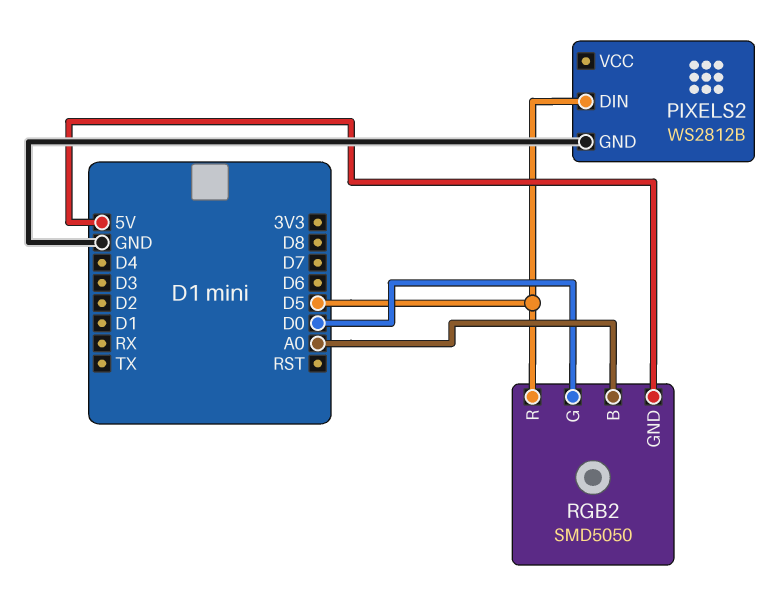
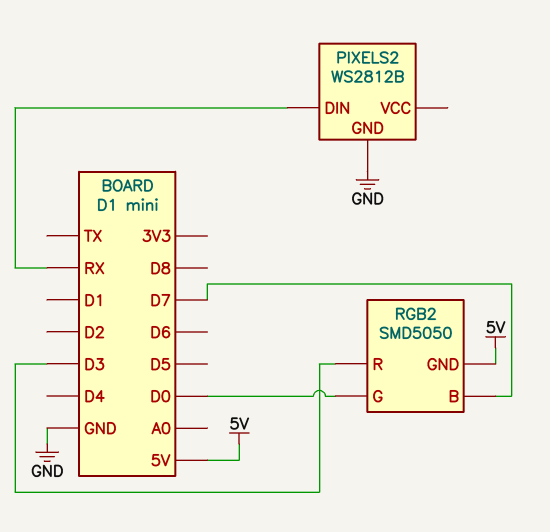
PIXELS2 pin DIN: D5 -> RX
RGB2 pin B: A0 -> D7
RGB2 pin R: D5 -> D3

